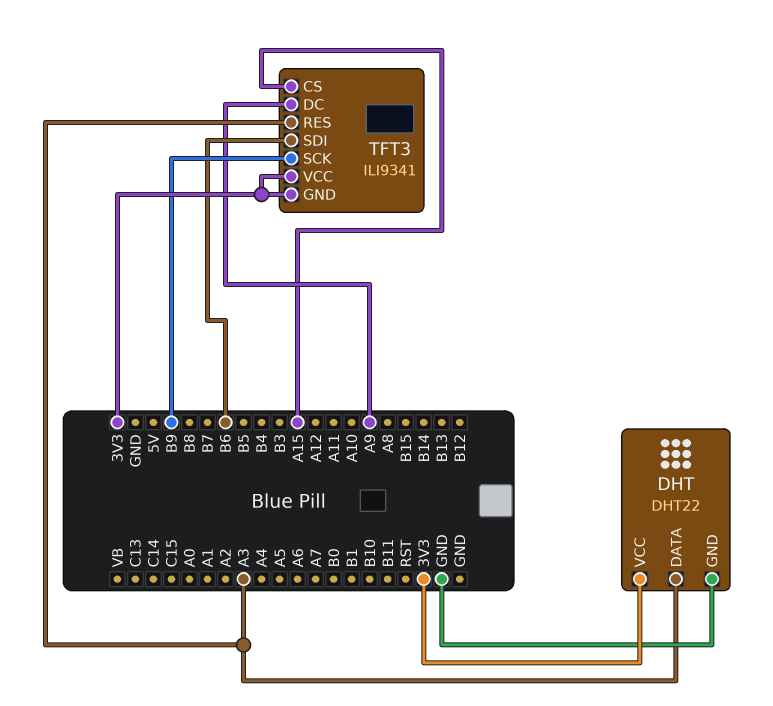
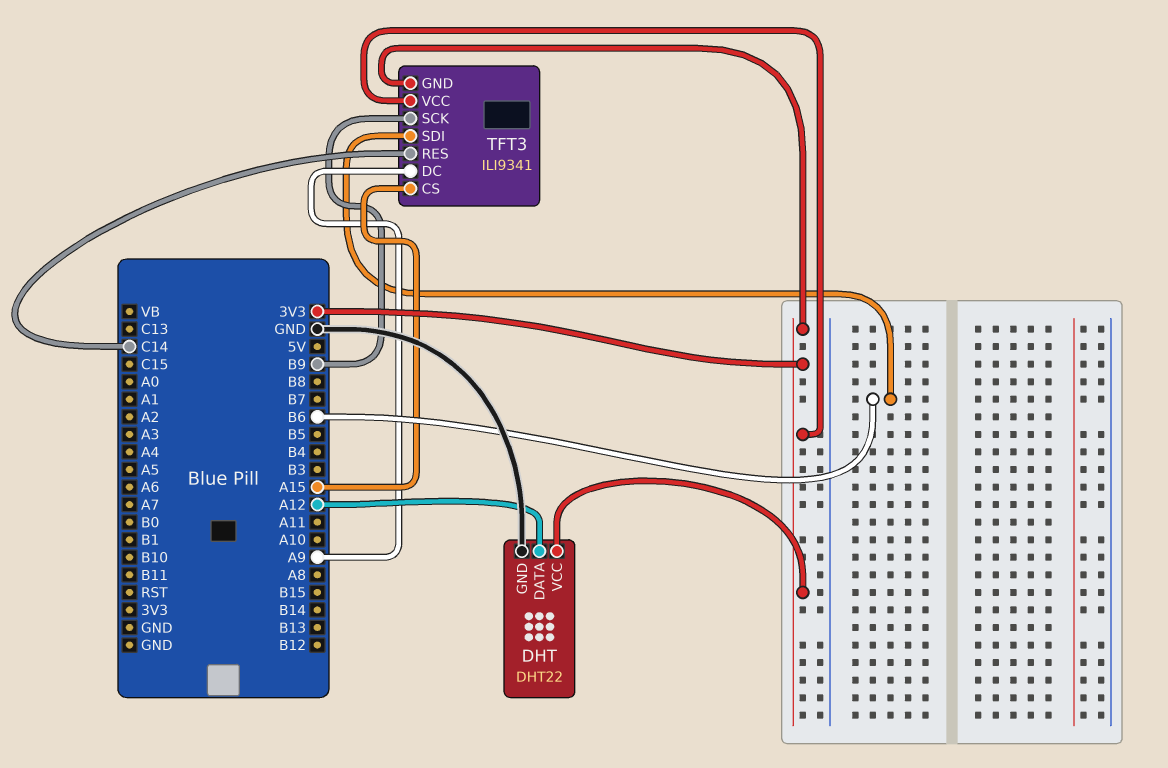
DHT pin DATA: A3 -> A12
TFT3 pin RES: A3 -> C14

